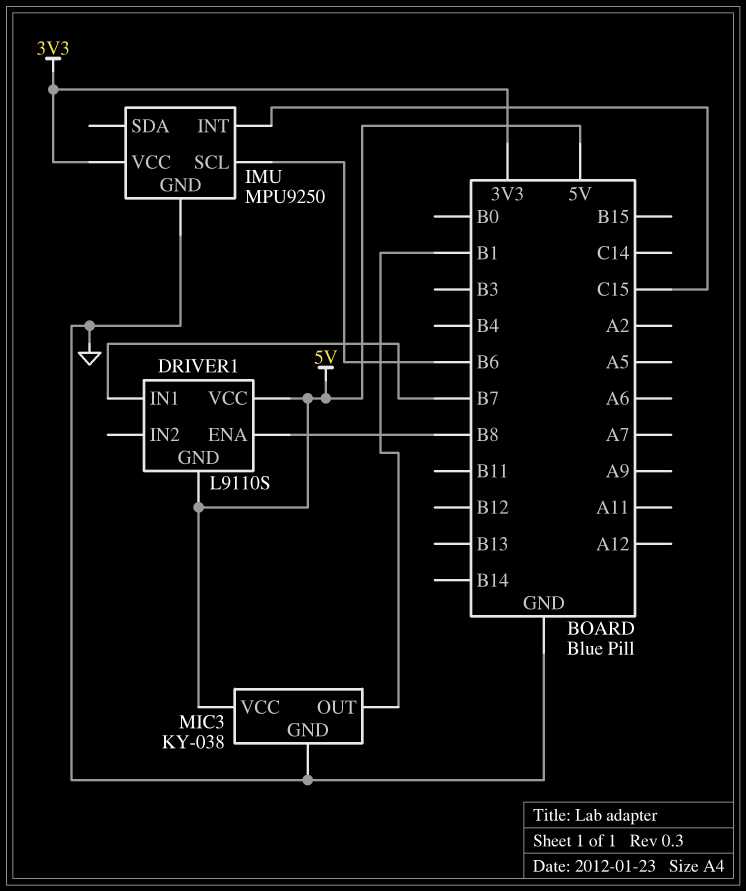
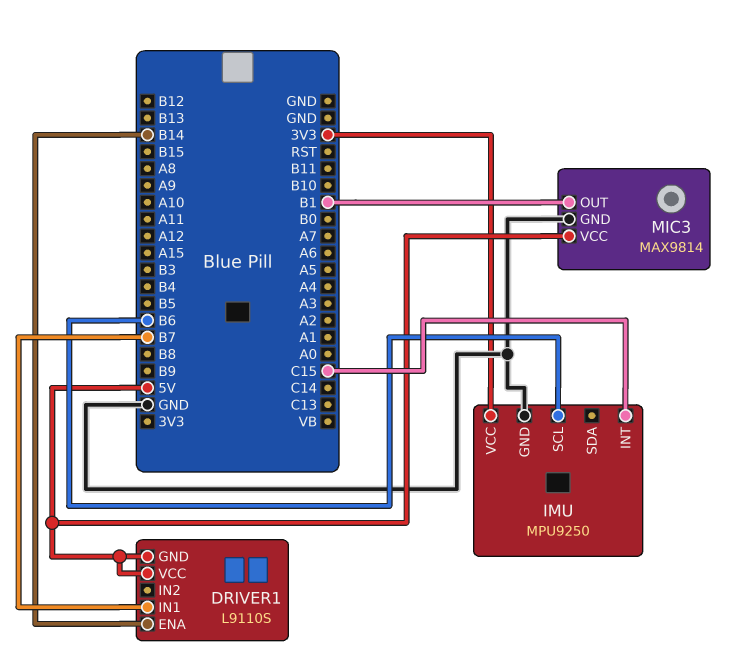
DRIVER1 pin ENA: B8 -> B14
MIC3: KY-038 -> MAX9814

